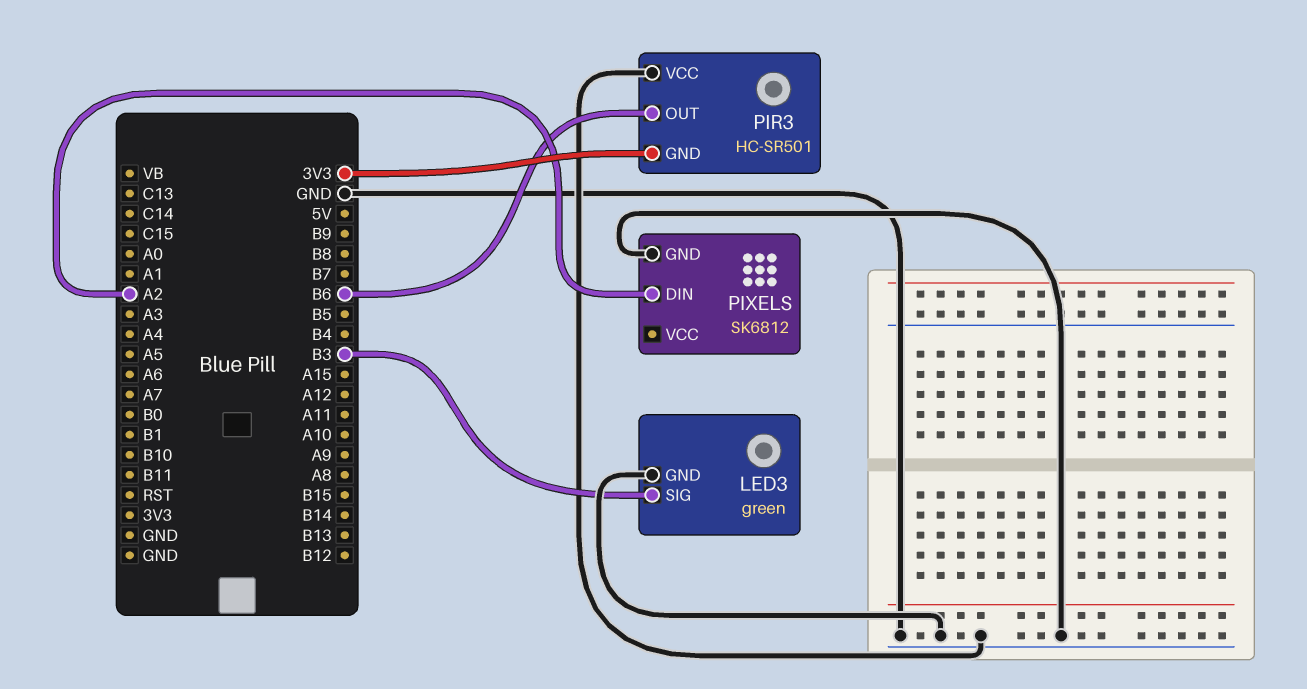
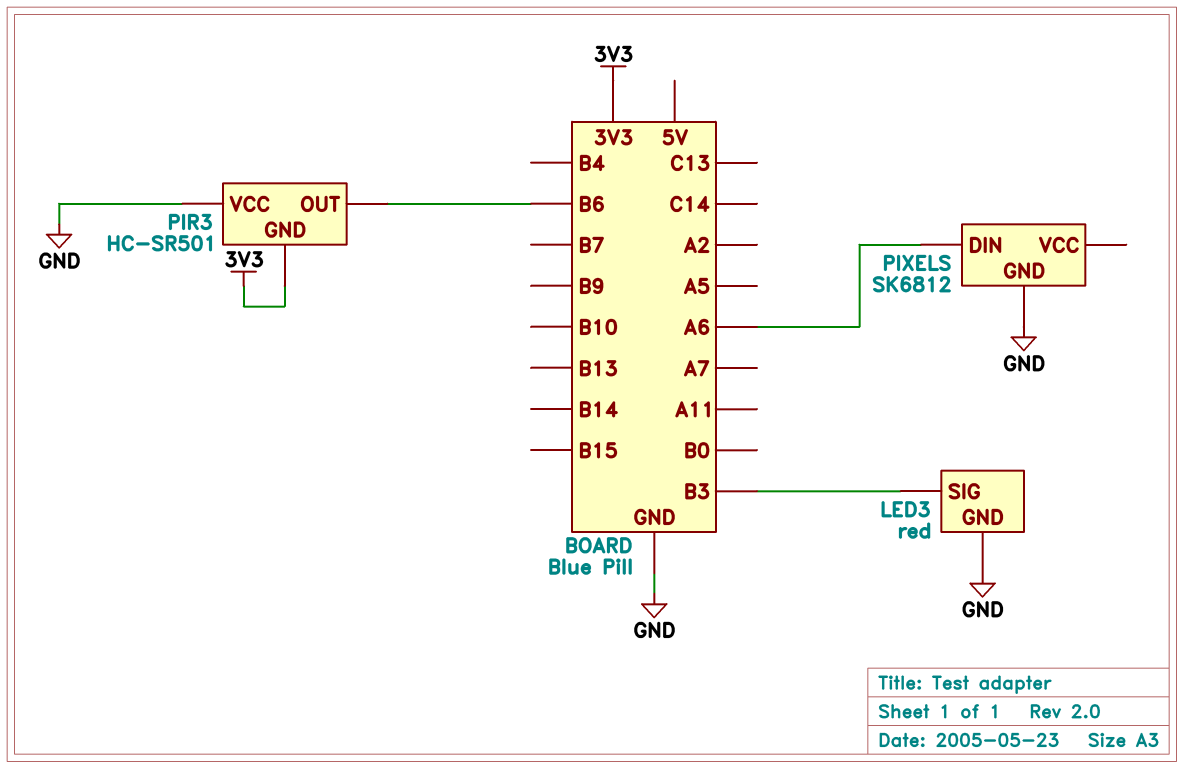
LED3: green -> red
PIXELS pin DIN: A2 -> A6

